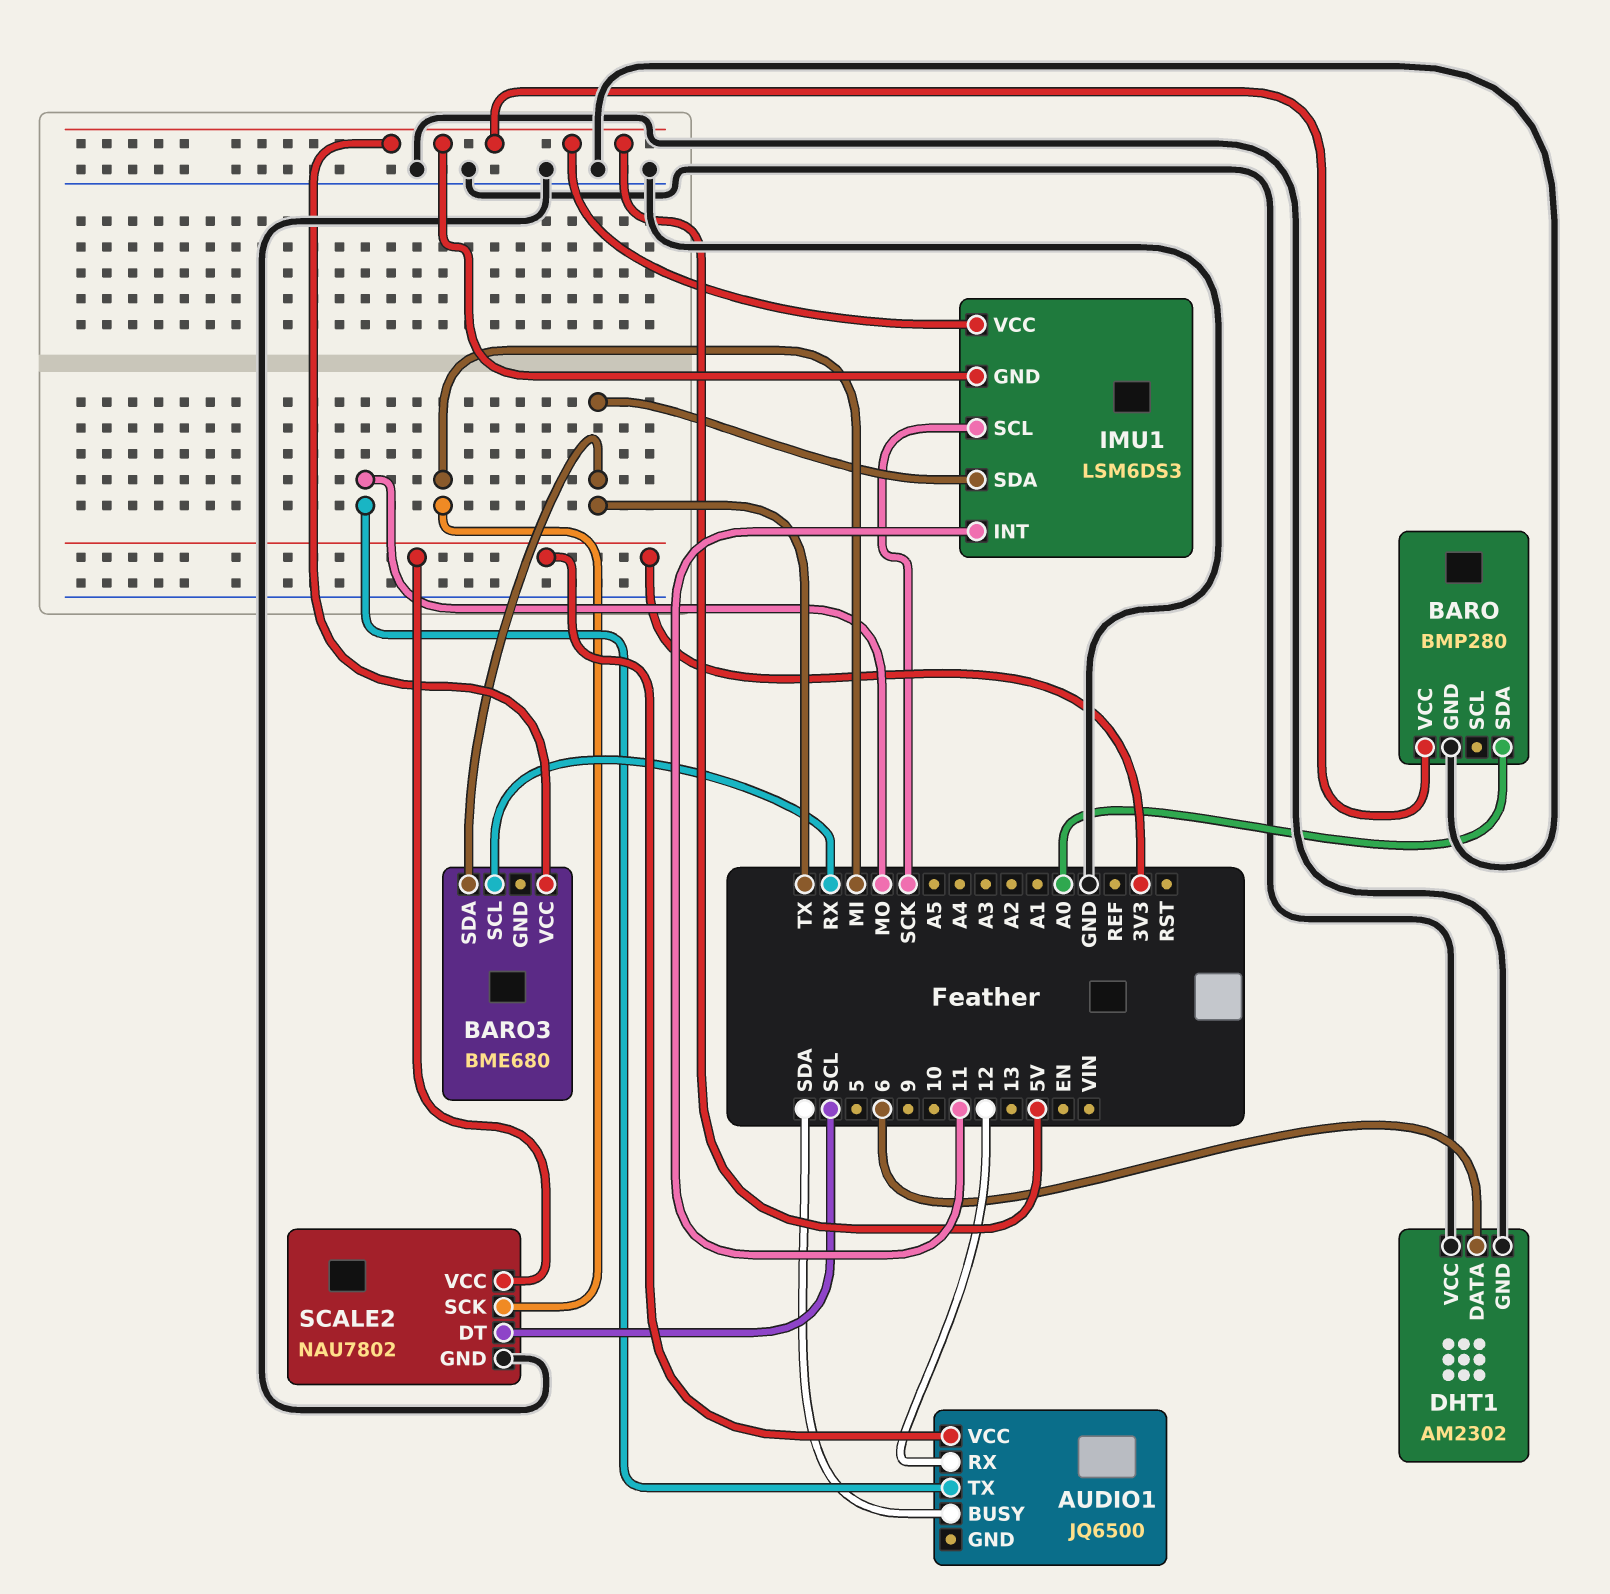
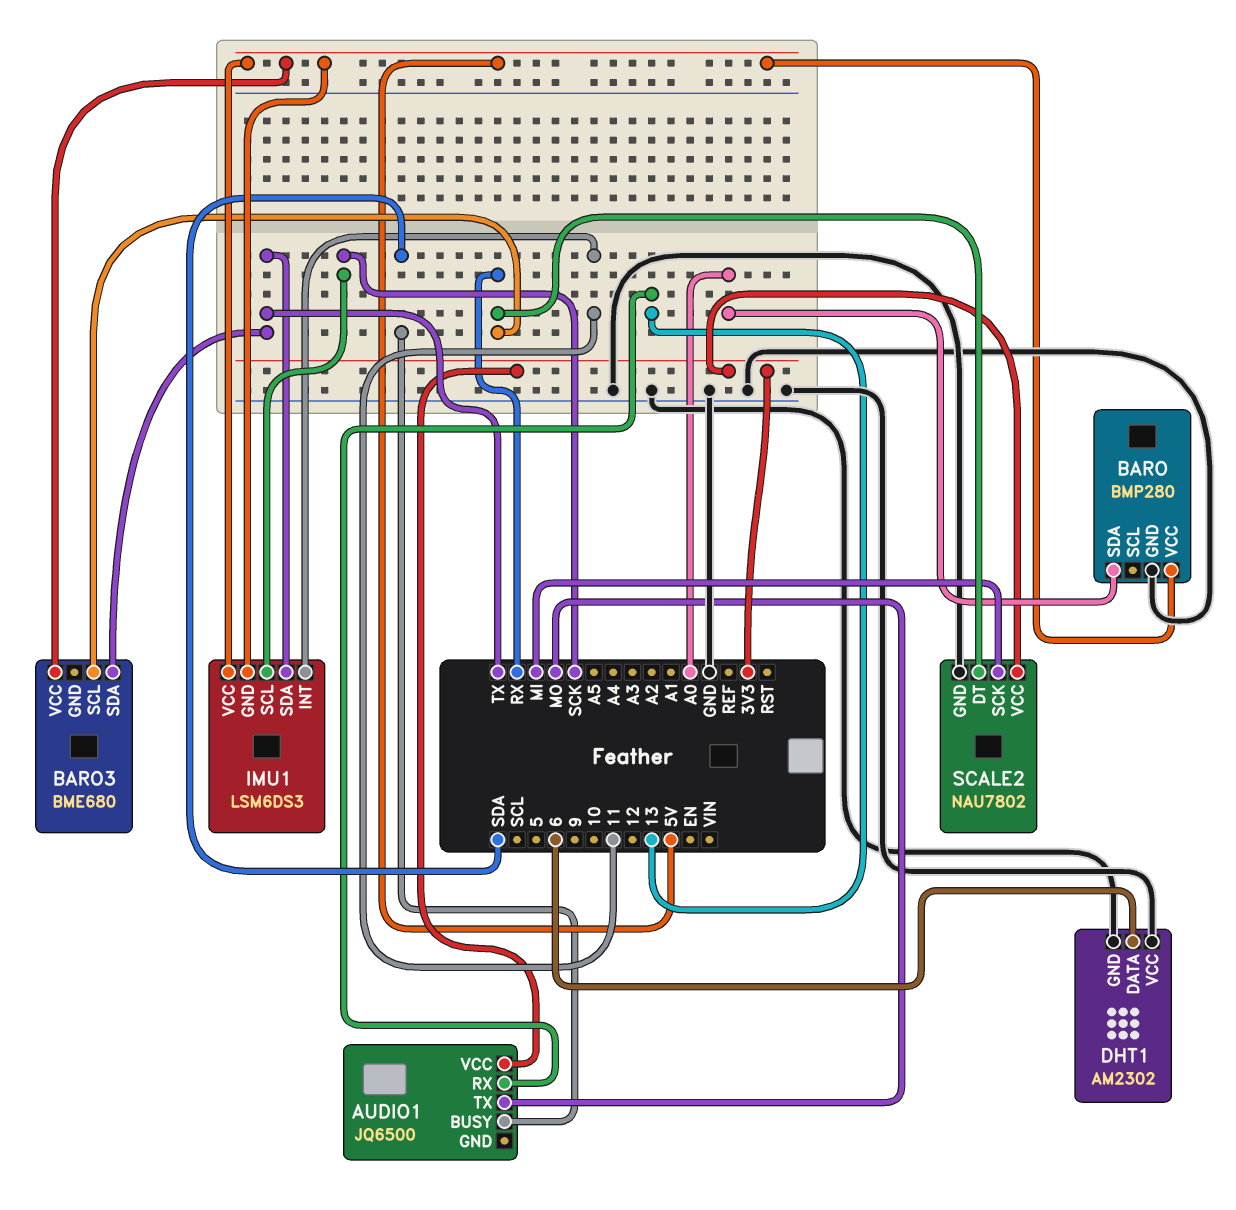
AUDIO1 pin RX: 12 -> 13
SCALE2 pin DT: SCL -> RX

